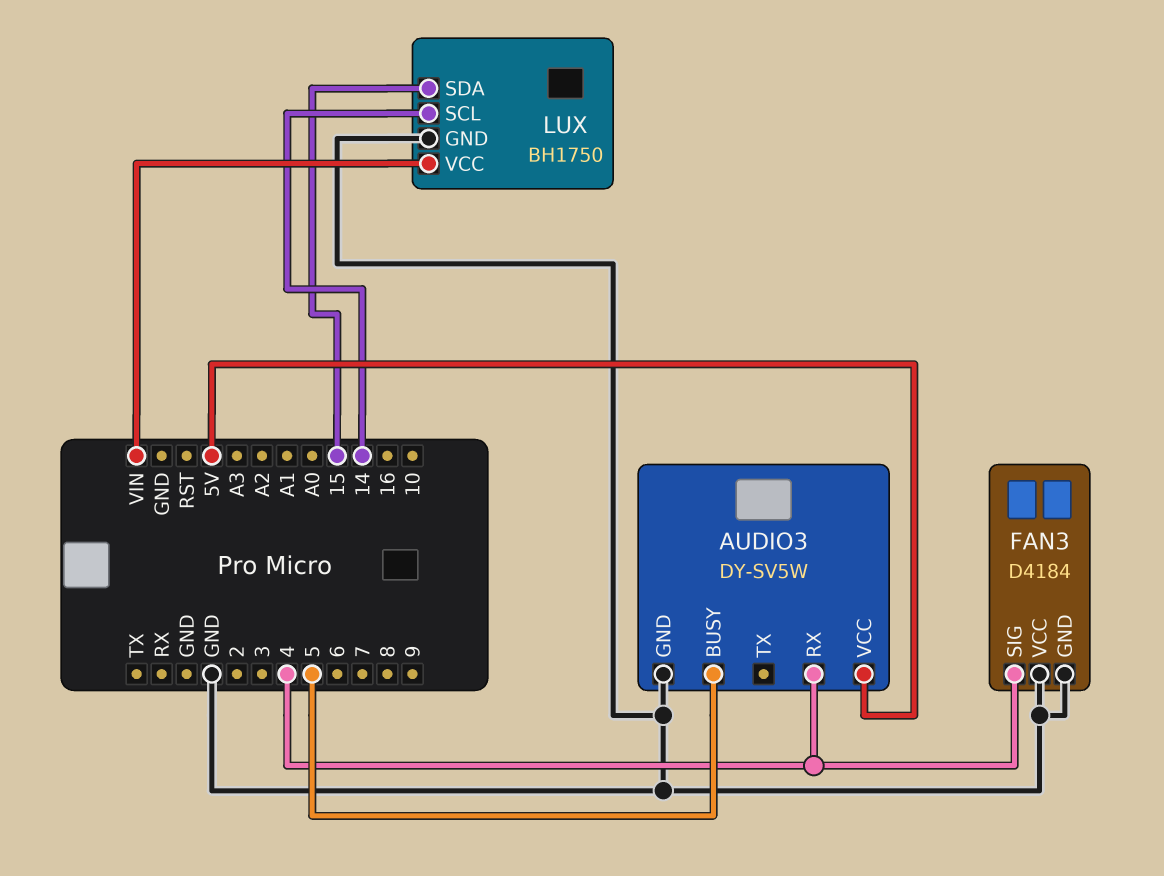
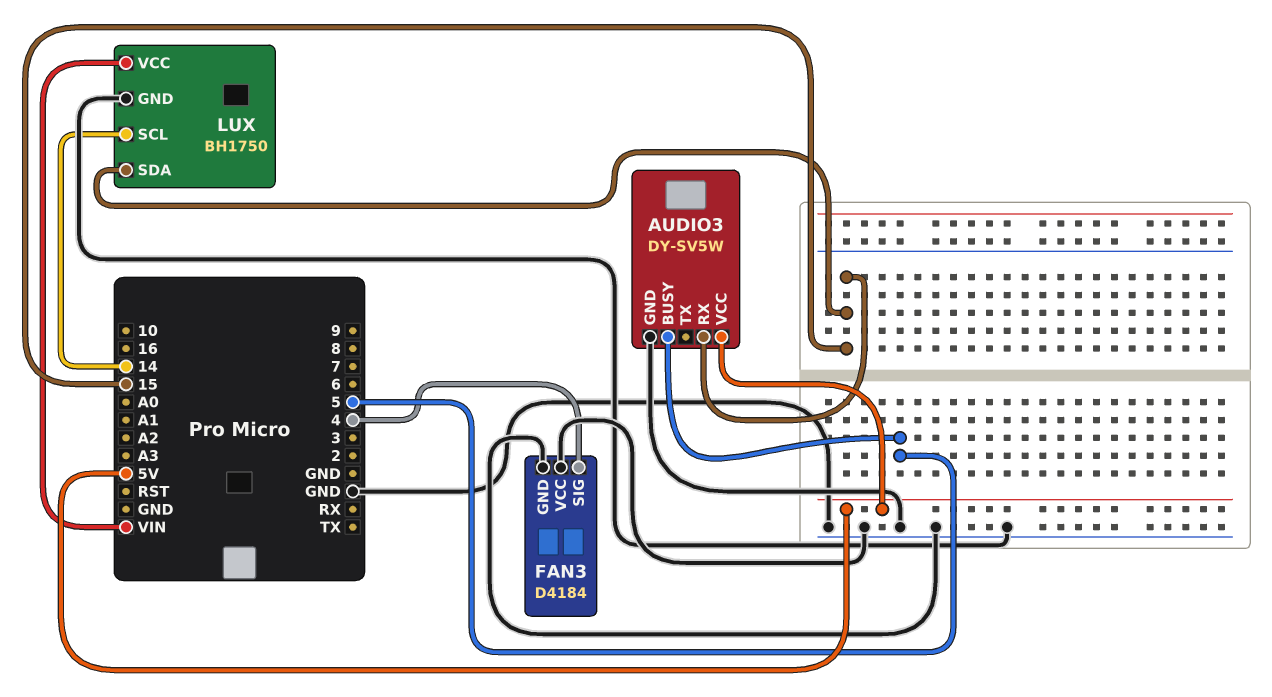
AUDIO3 pin RX: 4 -> 15

